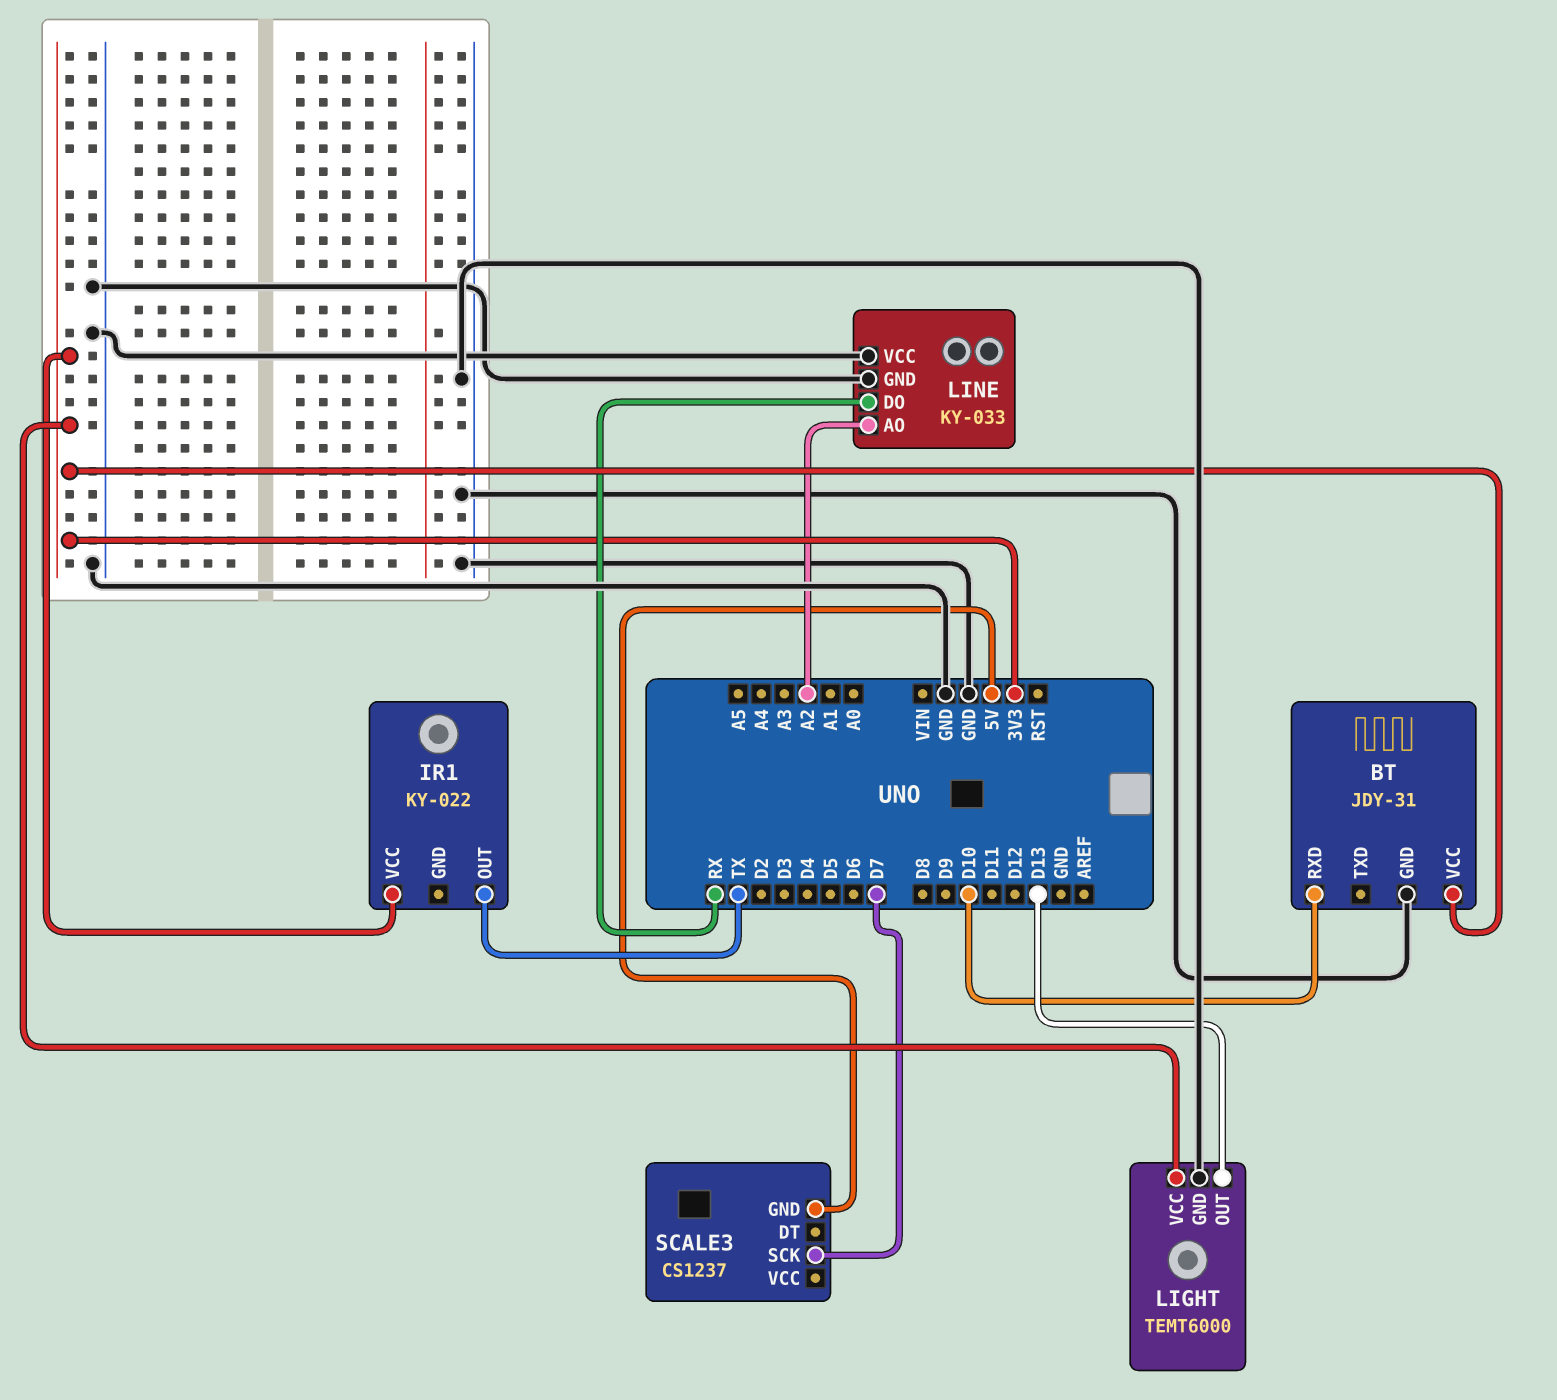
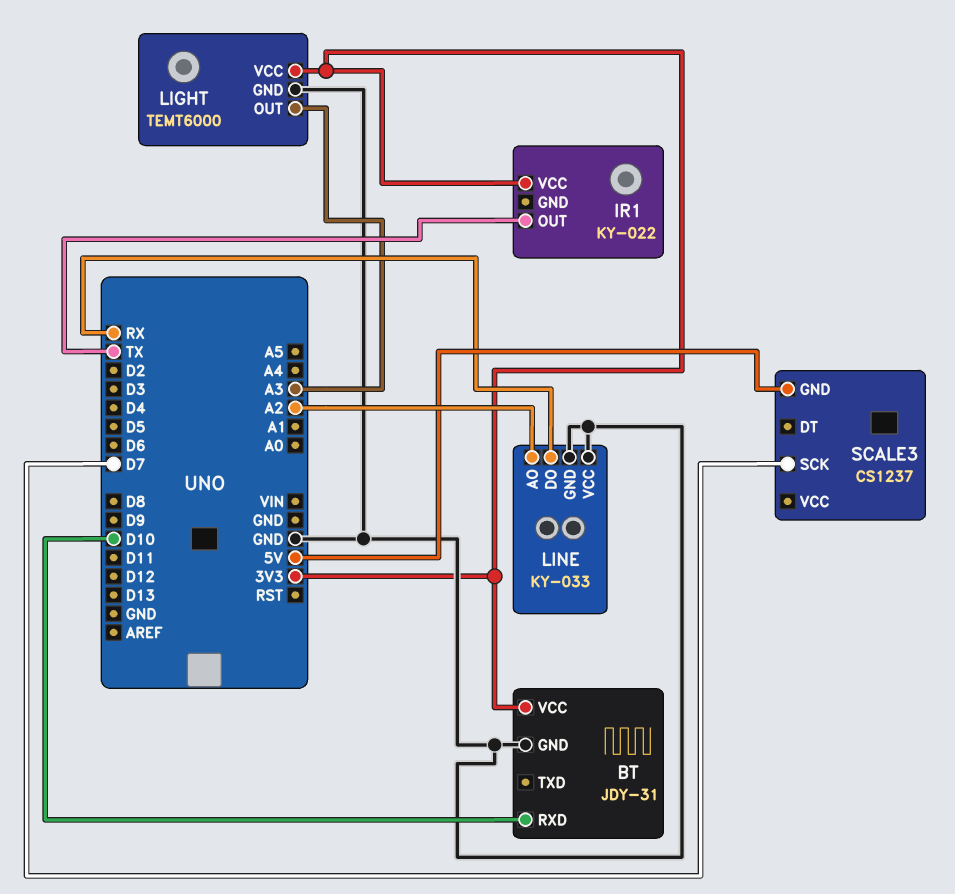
LIGHT pin OUT: D13 -> A3

